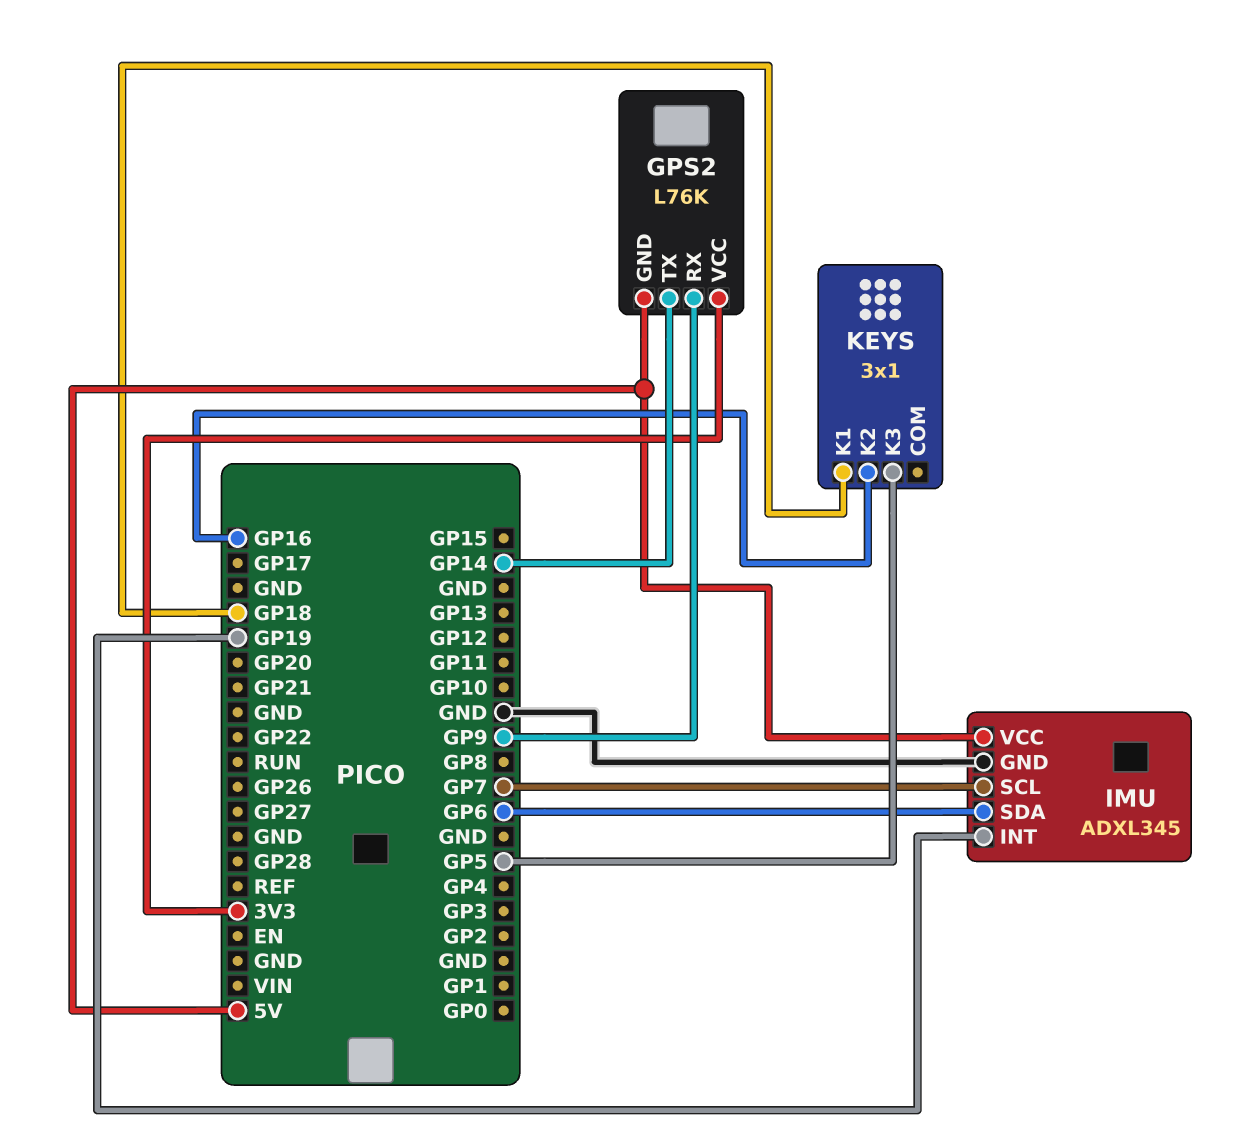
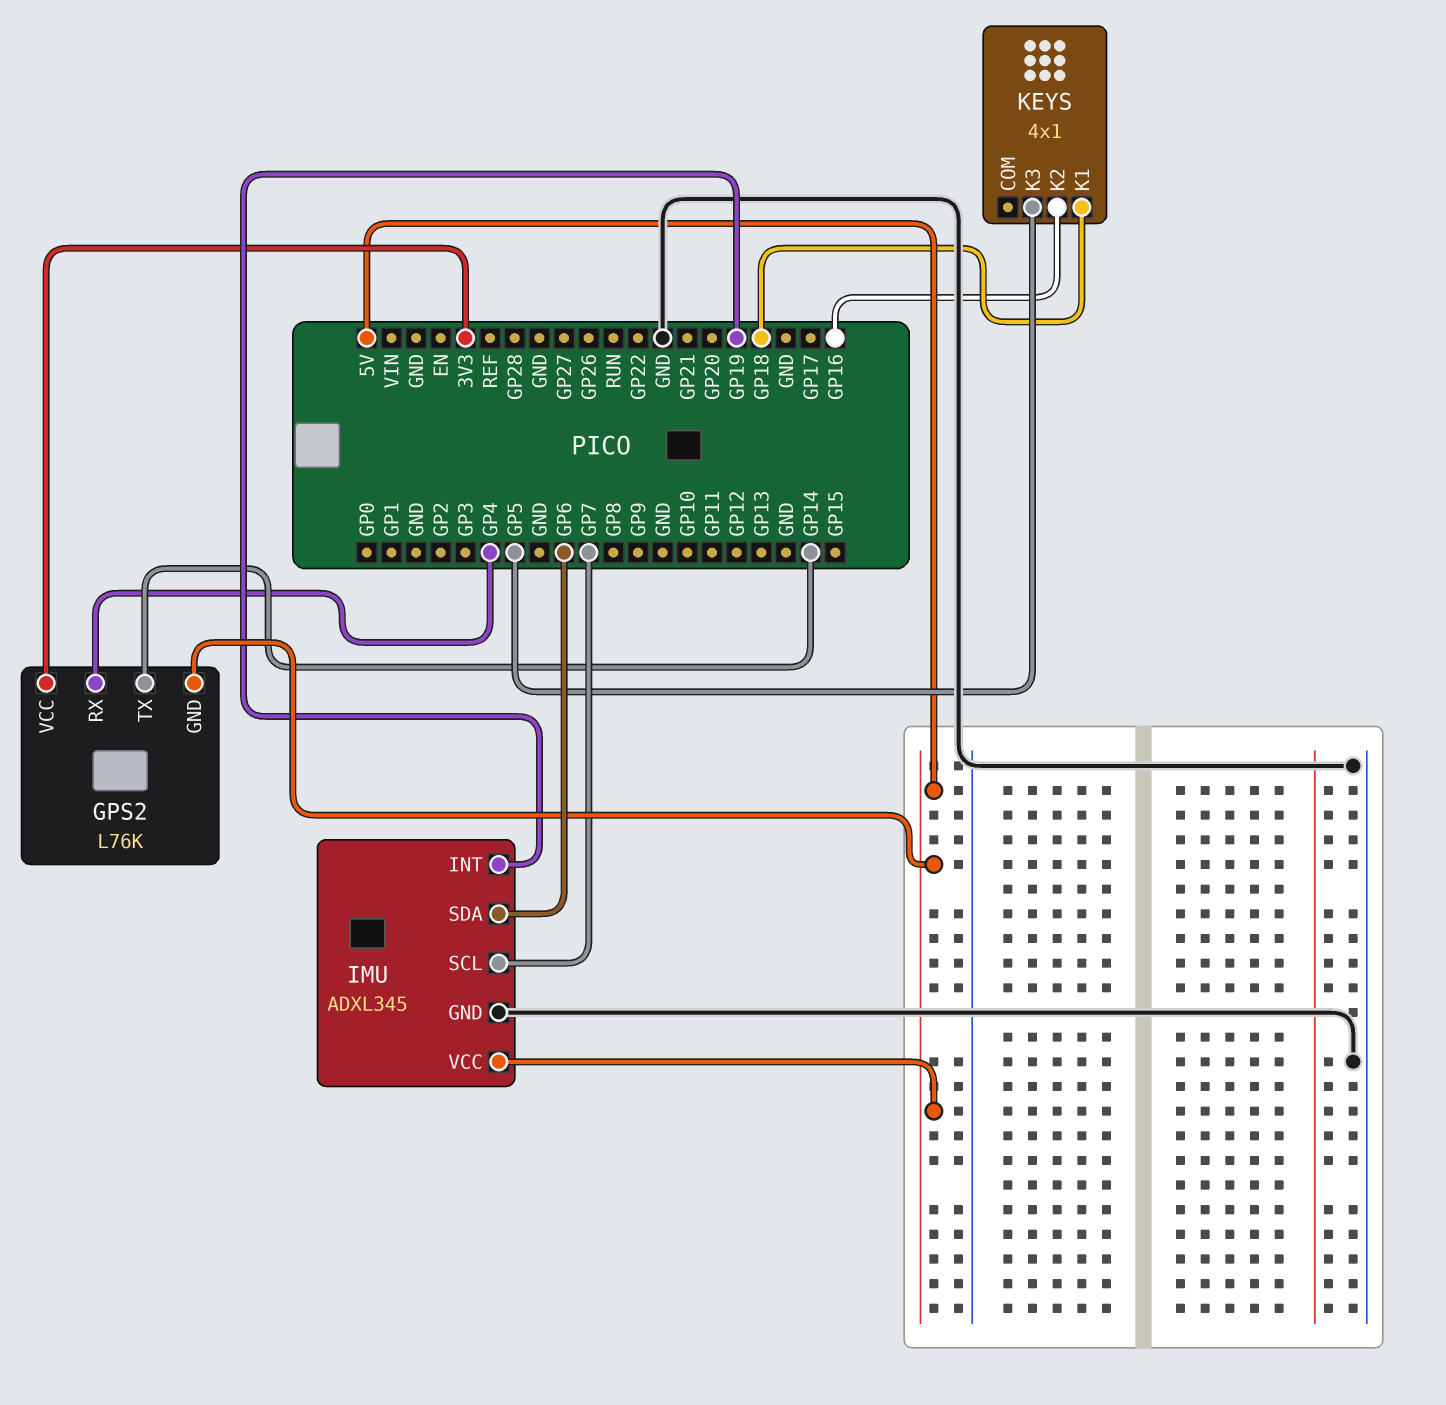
GPS2 pin RX: GP9 -> GP4
KEYS: 3x1 -> 4x1

